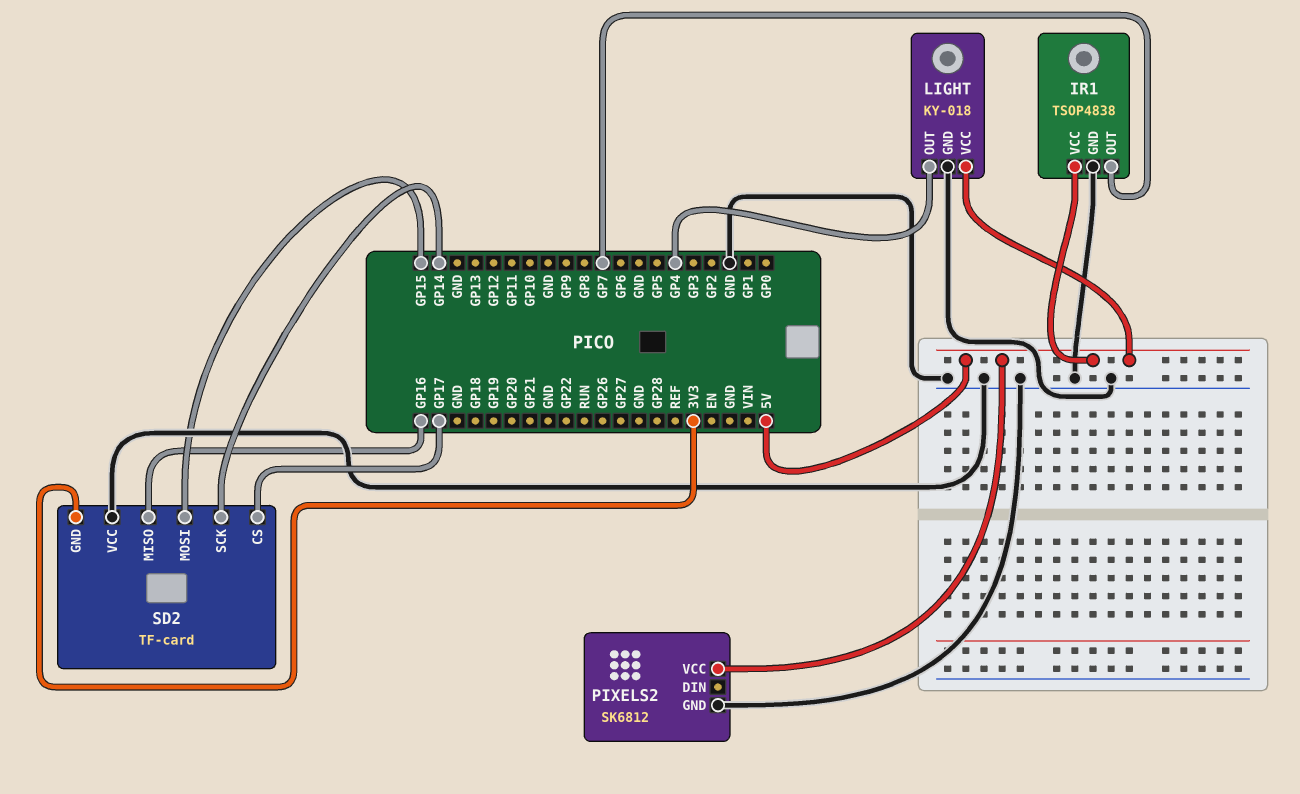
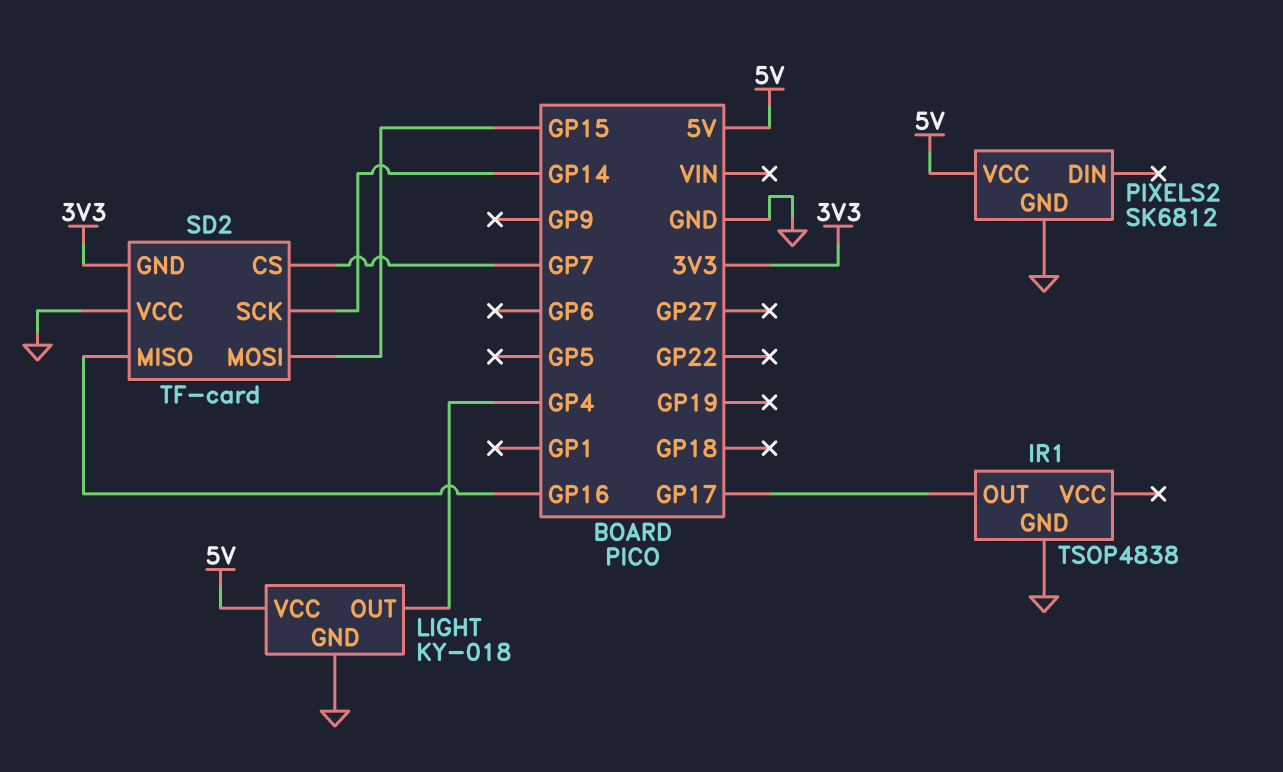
IR1 pin OUT: GP7 -> GP17
IR1 pin VCC: 5V -> none
SD2 pin CS: GP17 -> GP7

